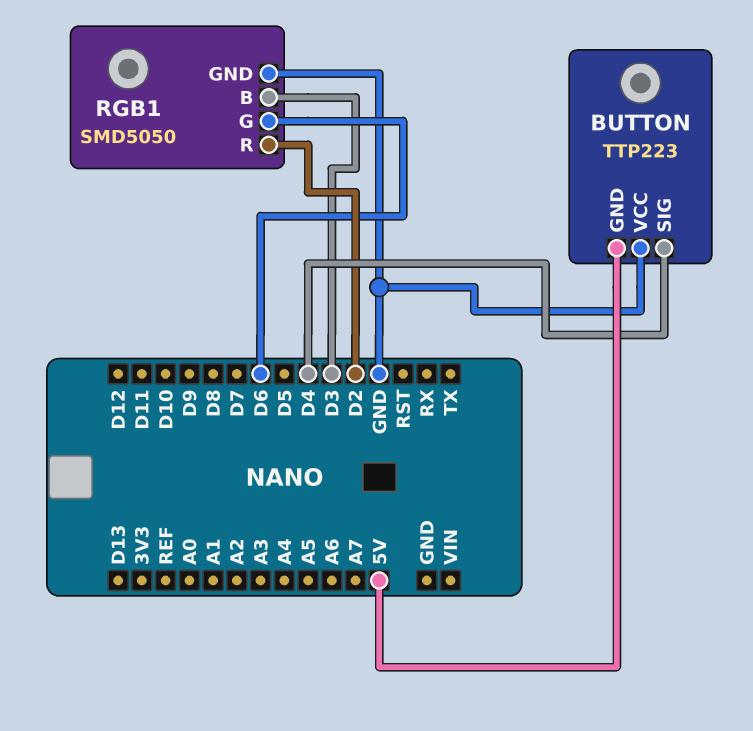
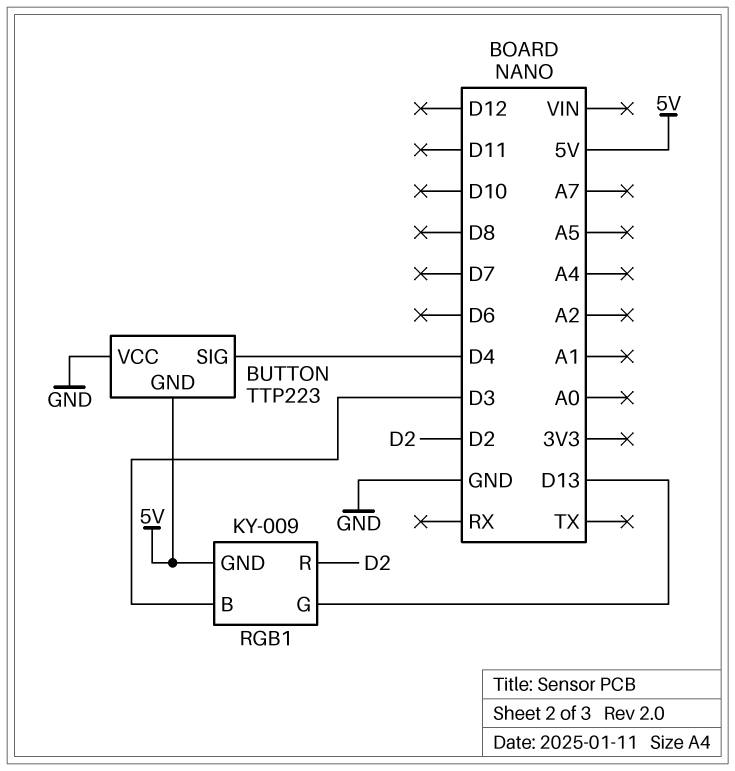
RGB1: SMD5050 -> KY-009
RGB1 pin G: D6 -> D13
RGB1 pin GND: GND -> 5V

